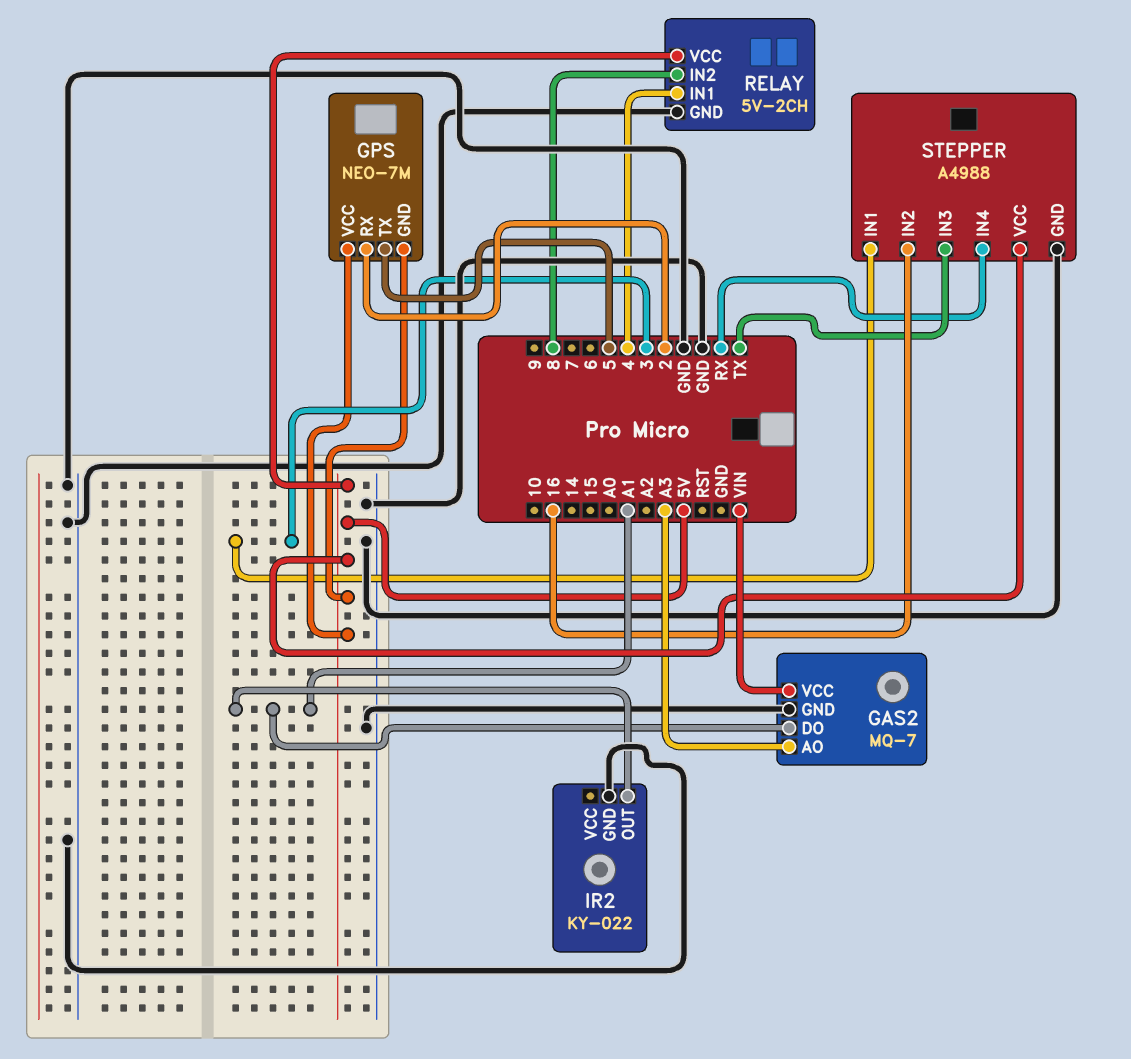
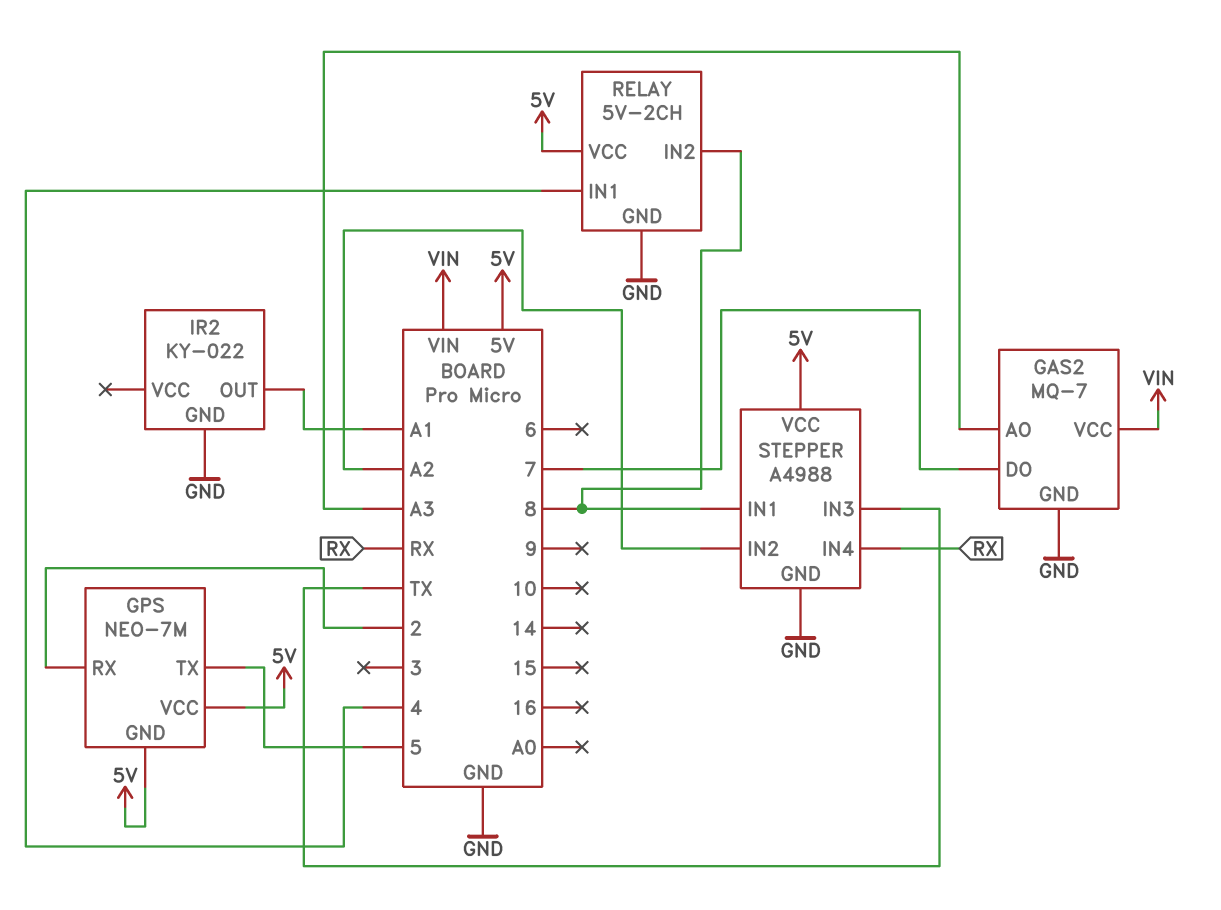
GAS2 pin DO: A1 -> 7
STEPPER pin IN1: 3 -> 8
STEPPER pin IN2: 16 -> A2

